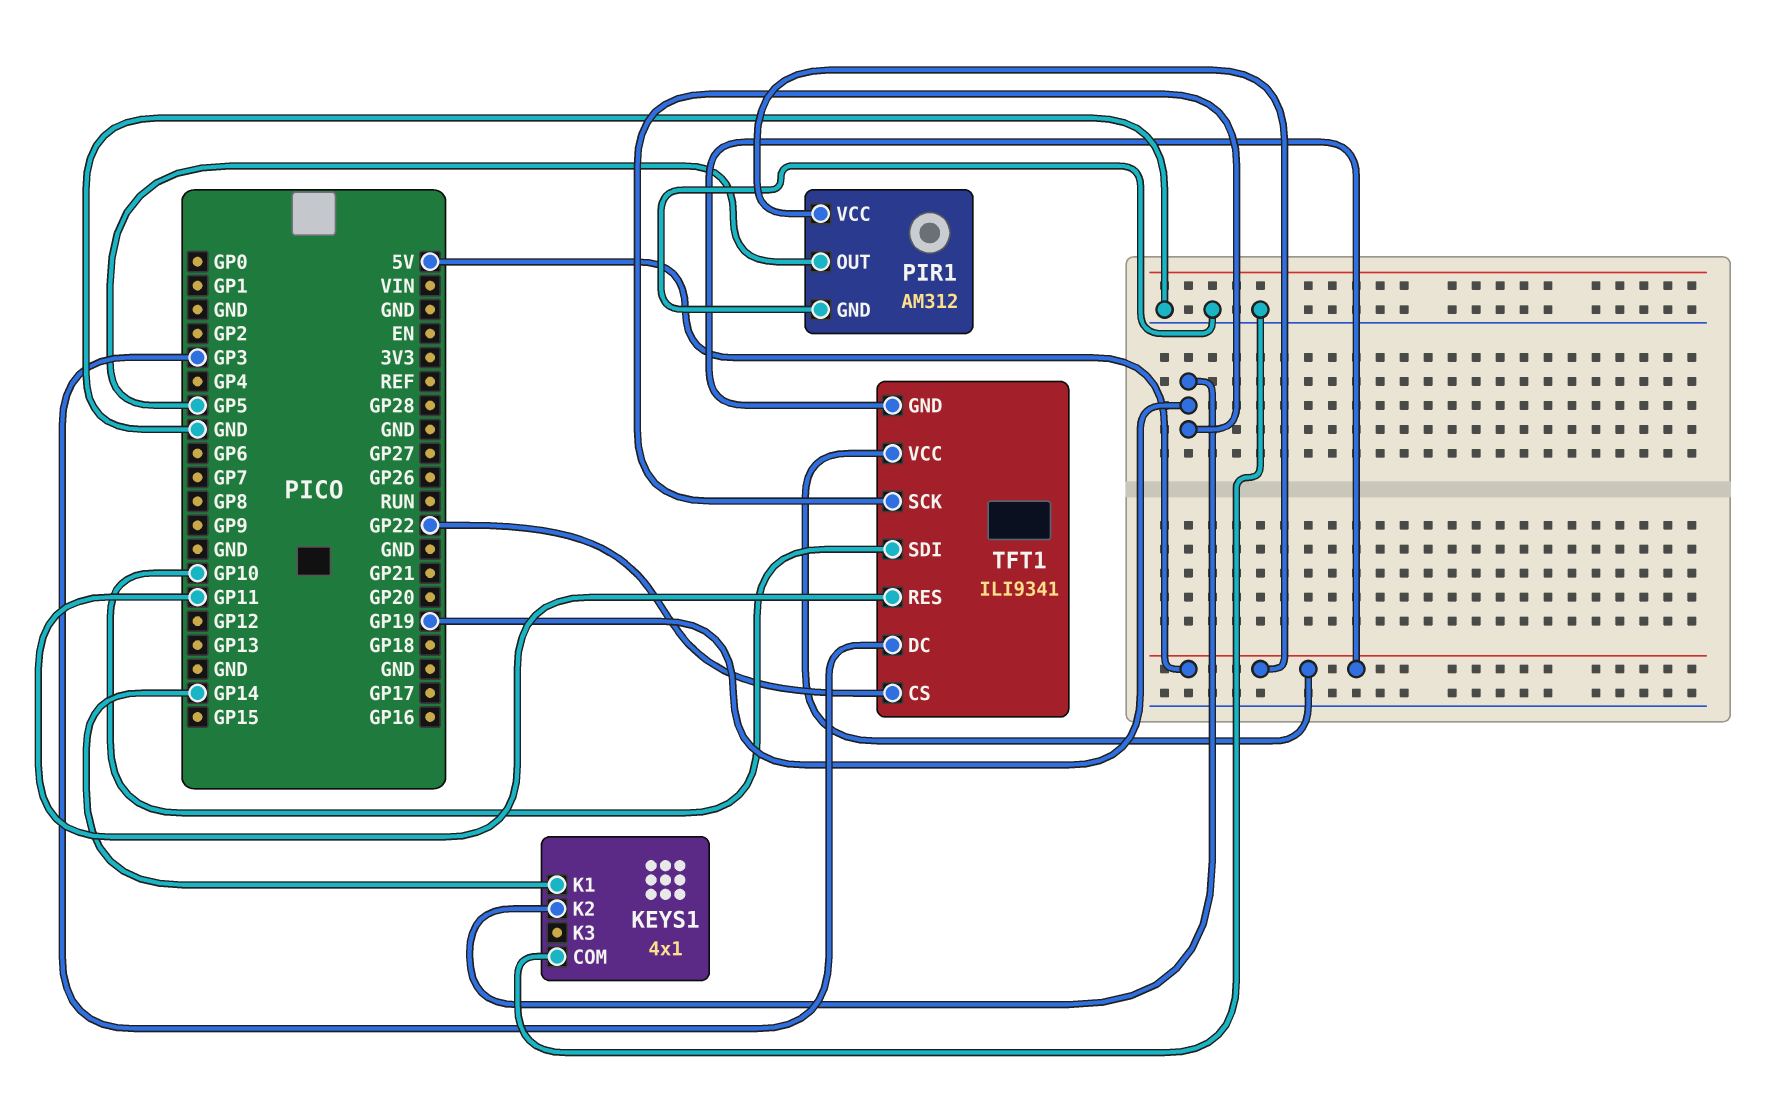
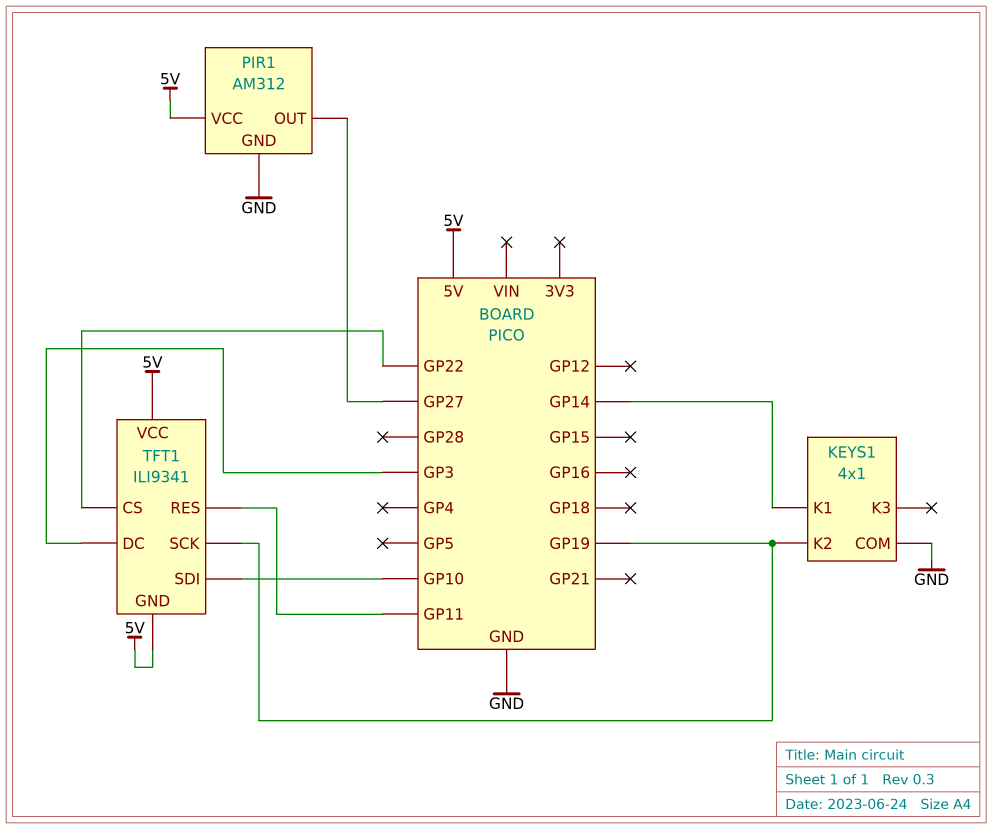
PIR1 pin OUT: GP5 -> GP27

